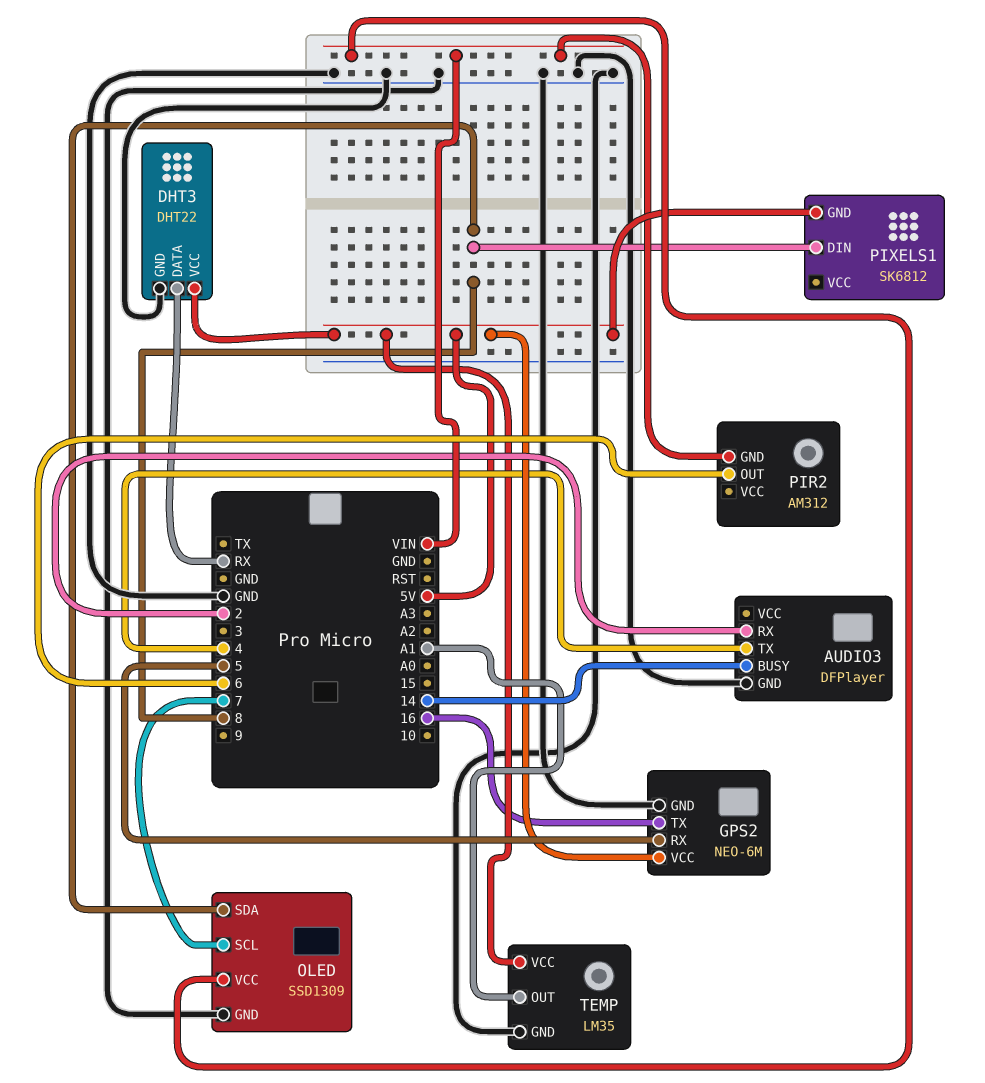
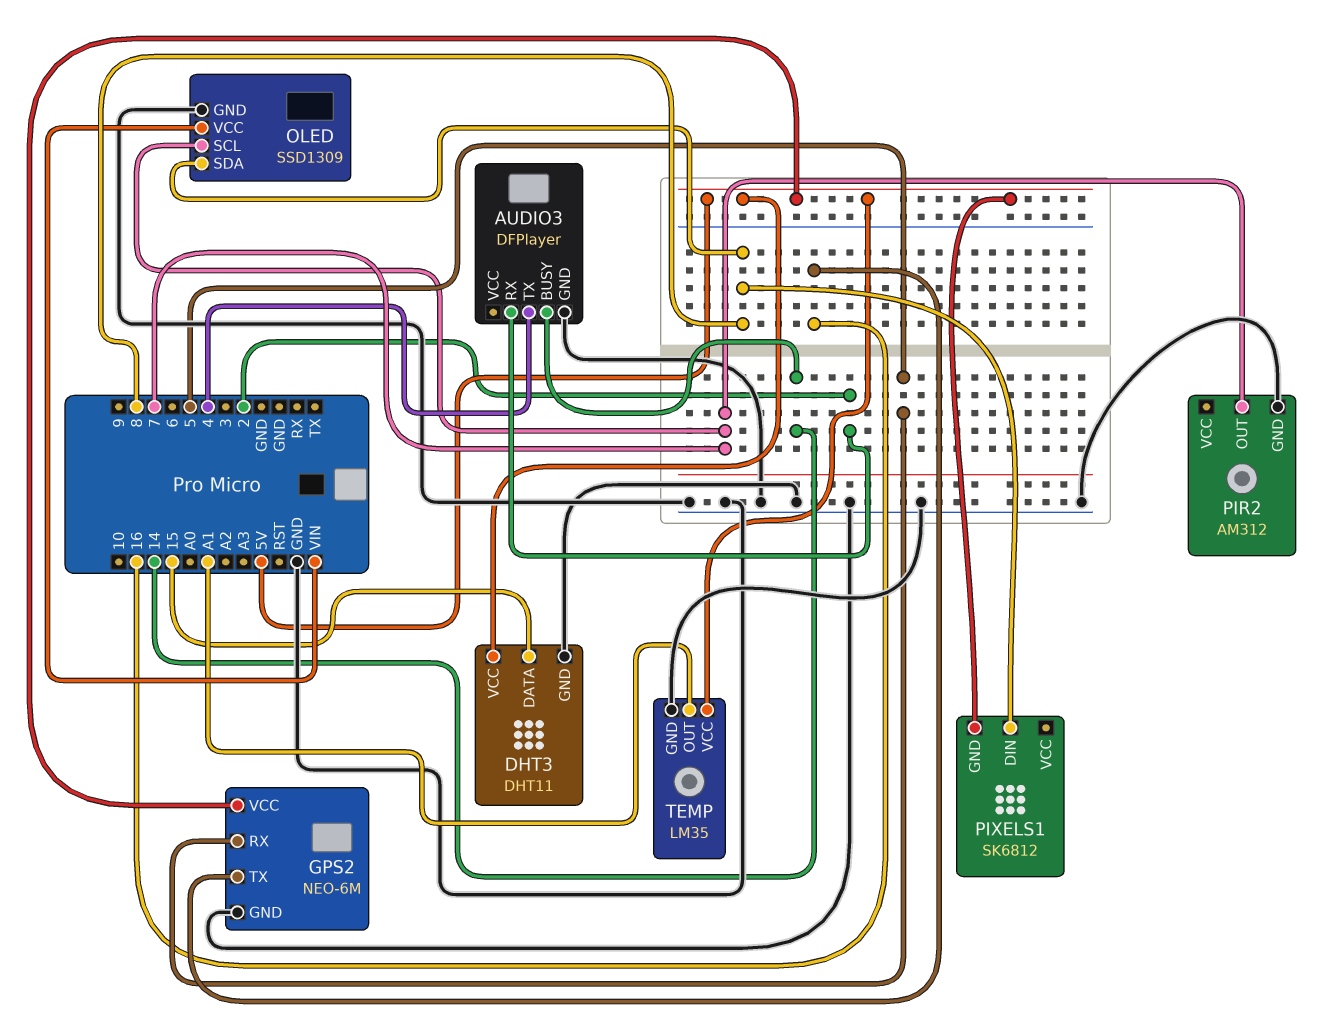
DHT3: DHT22 -> DHT11
DHT3 pin DATA: RX -> 15
PIR2 pin GND: VIN -> GND
PIR2 pin OUT: 6 -> 7

